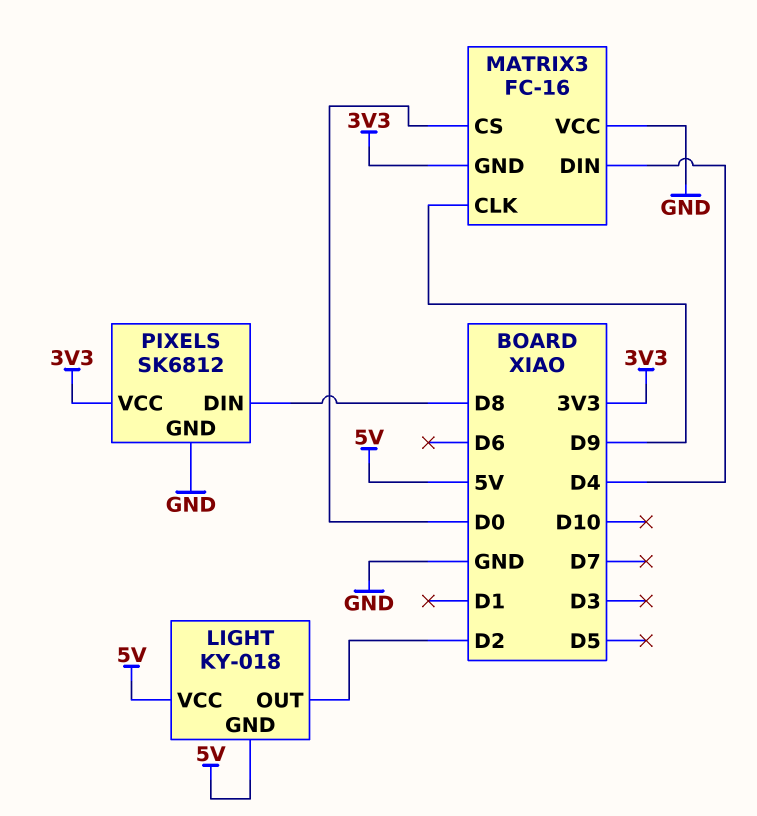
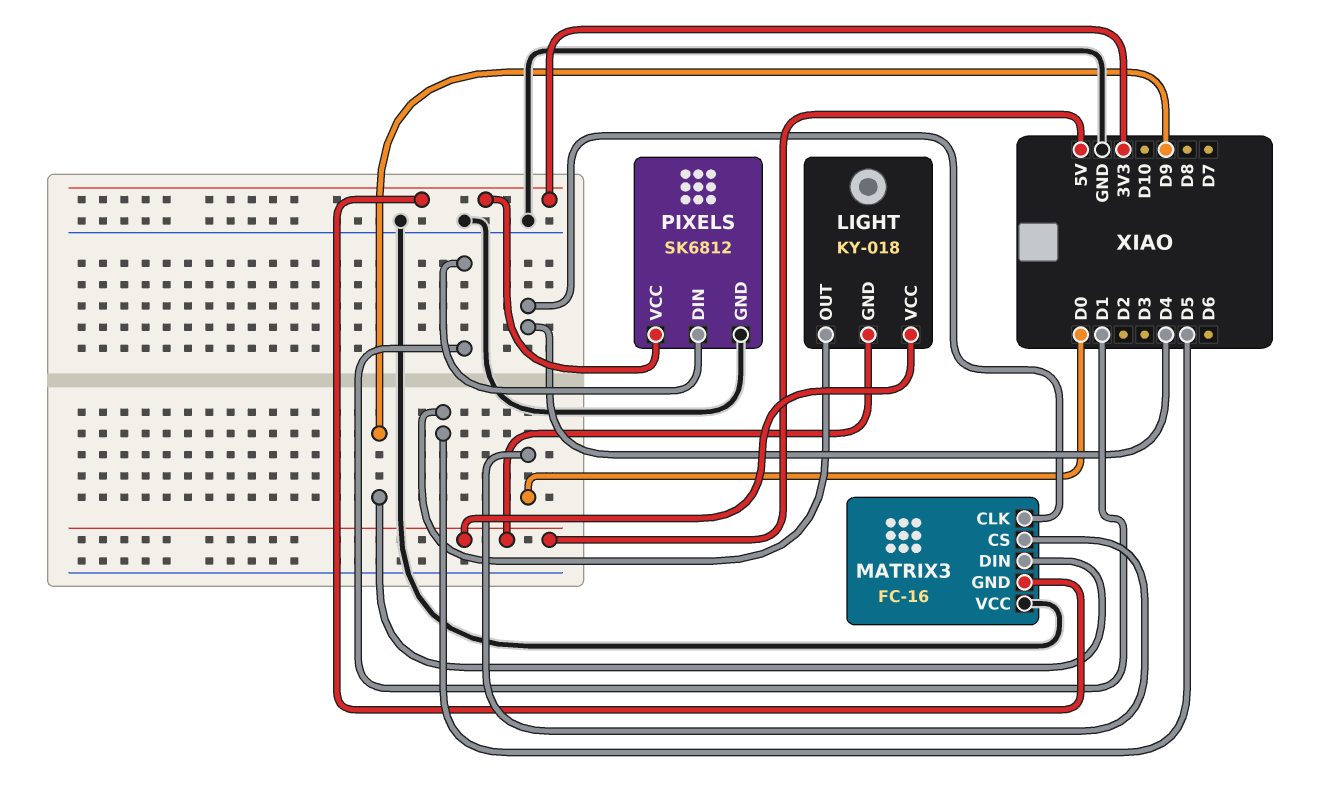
LIGHT pin OUT: D2 -> D5
MATRIX3 pin CLK: D9 -> D4
MATRIX3 pin DIN: D4 -> D9
PIXELS pin DIN: D8 -> D1

